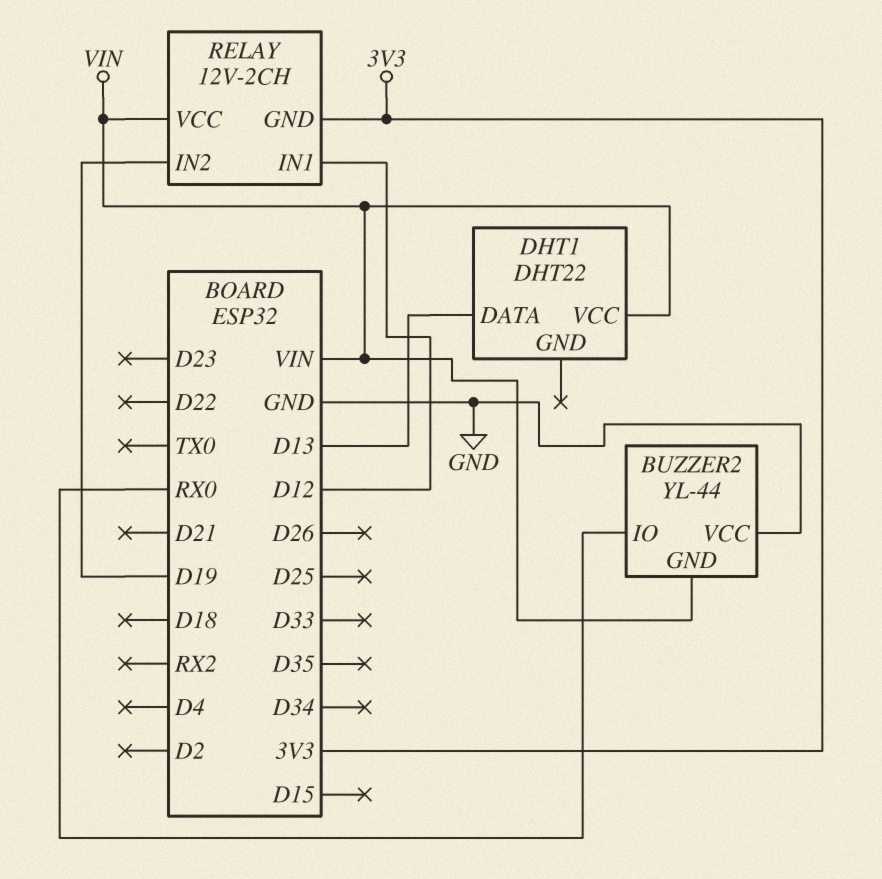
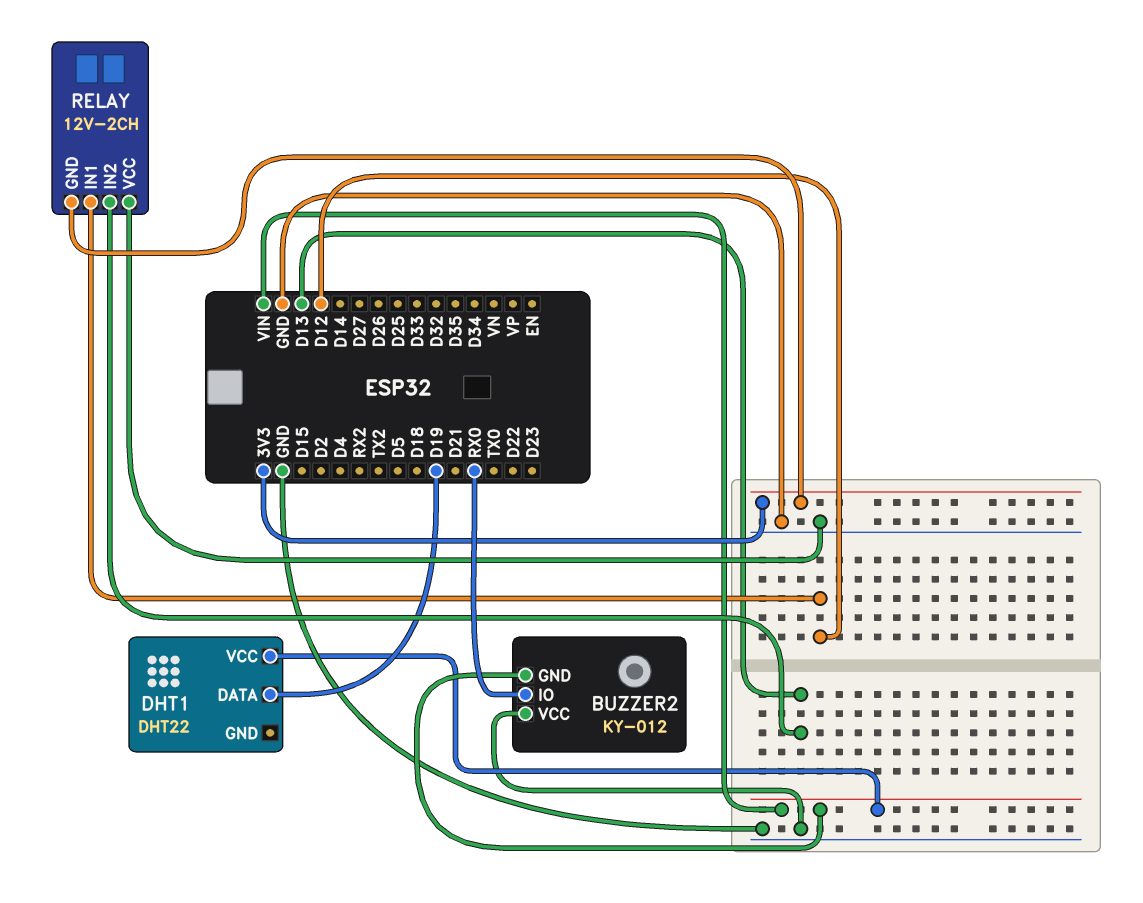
BUZZER2: YL-44 -> KY-012
DHT1 pin DATA: D13 -> D19
RELAY pin IN2: D19 -> D13
RELAY pin VCC: VIN -> GND

